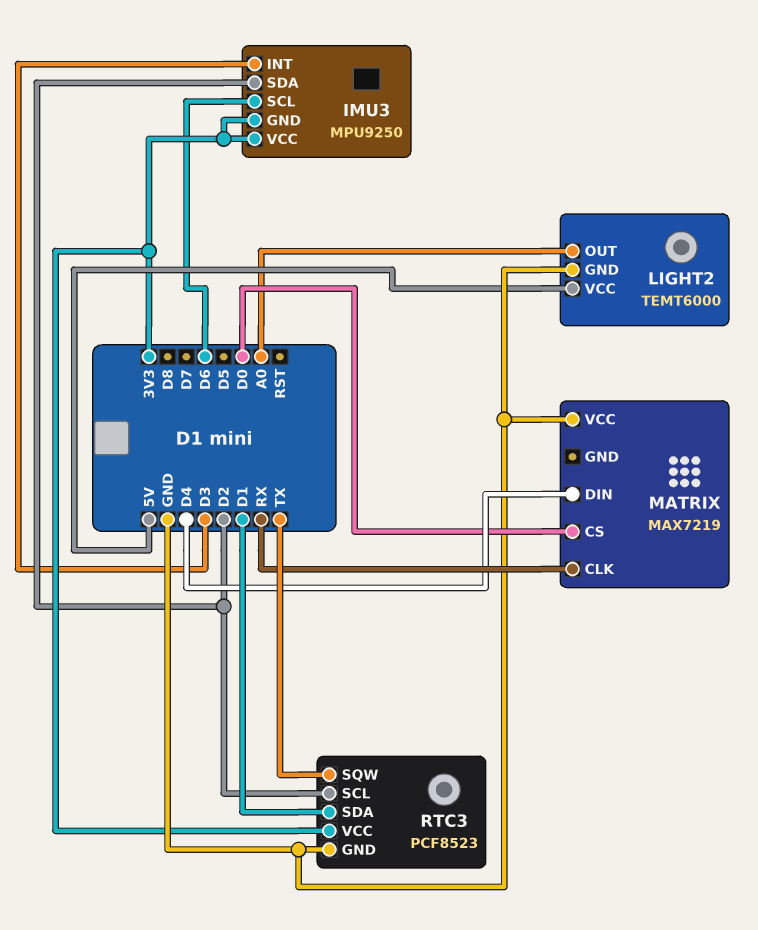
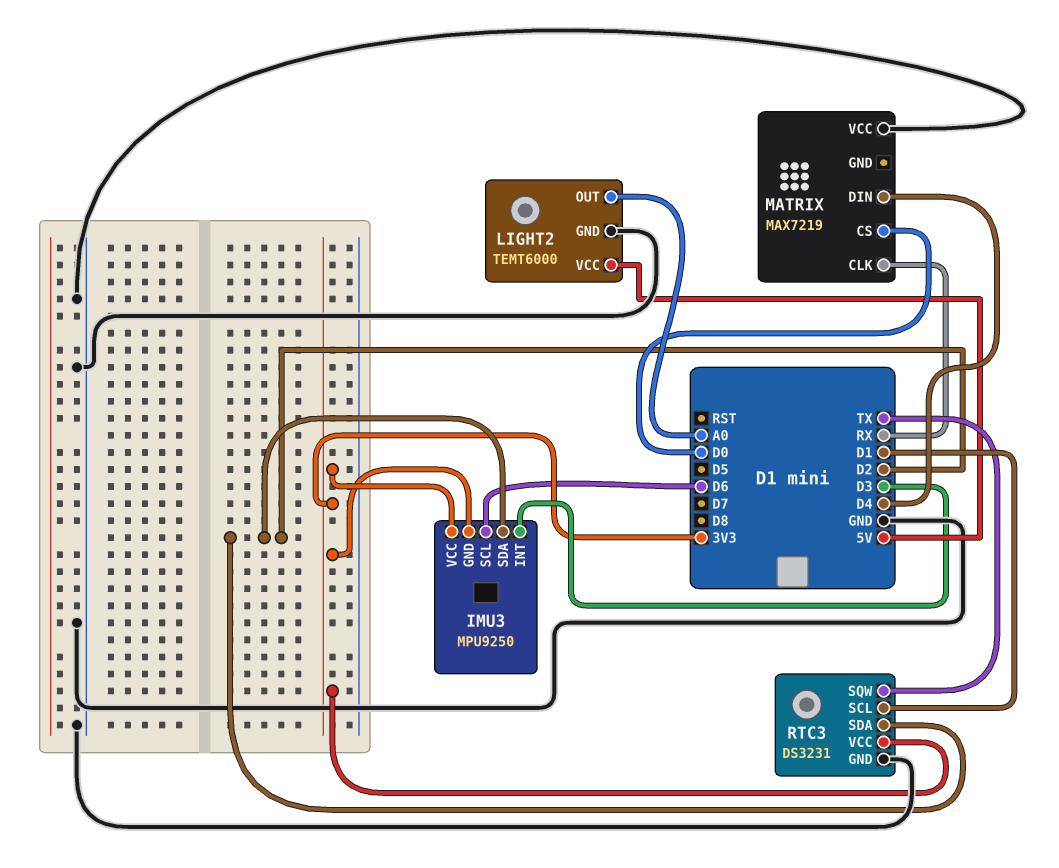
RTC3: PCF8523 -> DS3231
RTC3 pin SCL: D2 -> D1
RTC3 pin SDA: D1 -> D2

